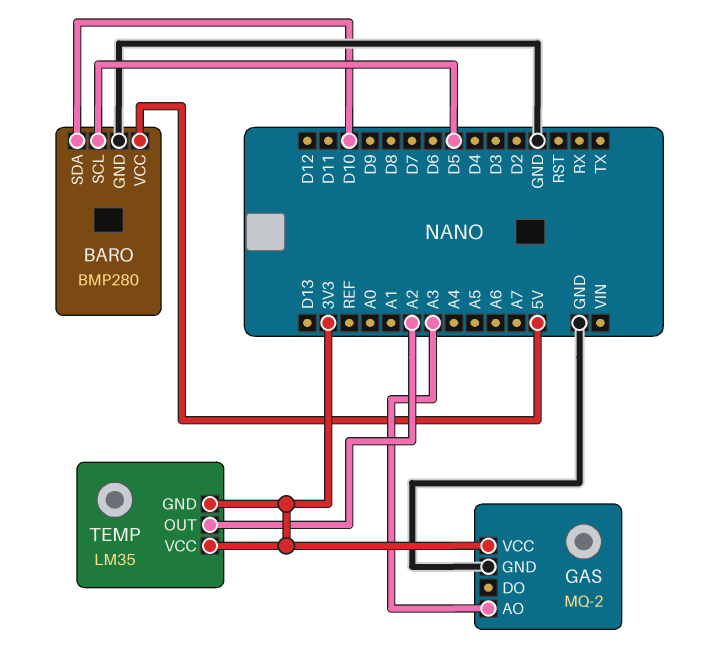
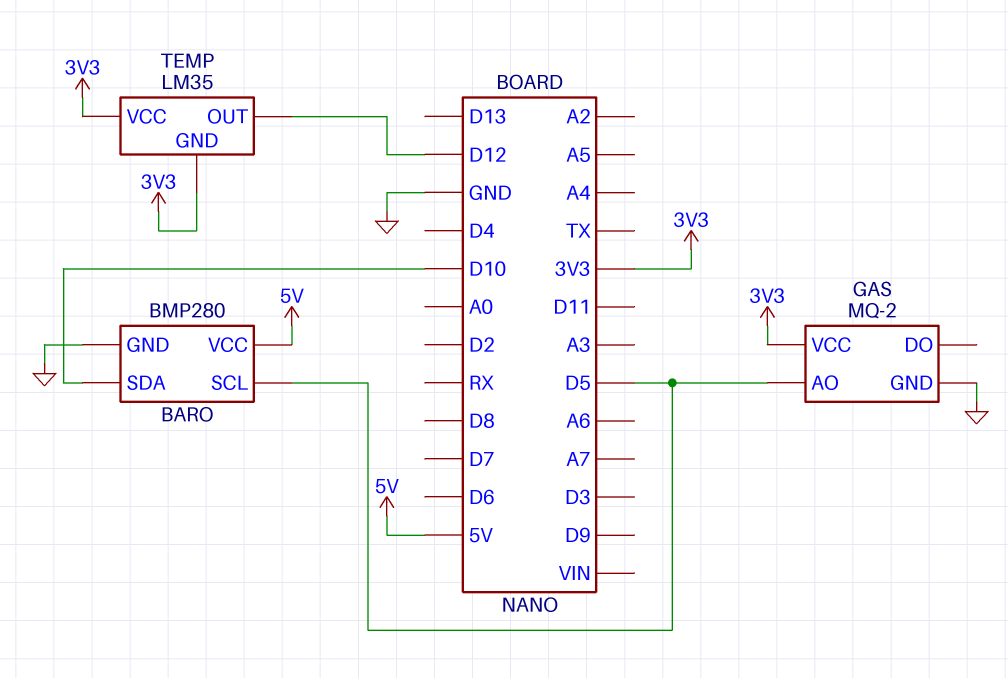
GAS pin AO: A3 -> D5
TEMP pin OUT: A2 -> D12

